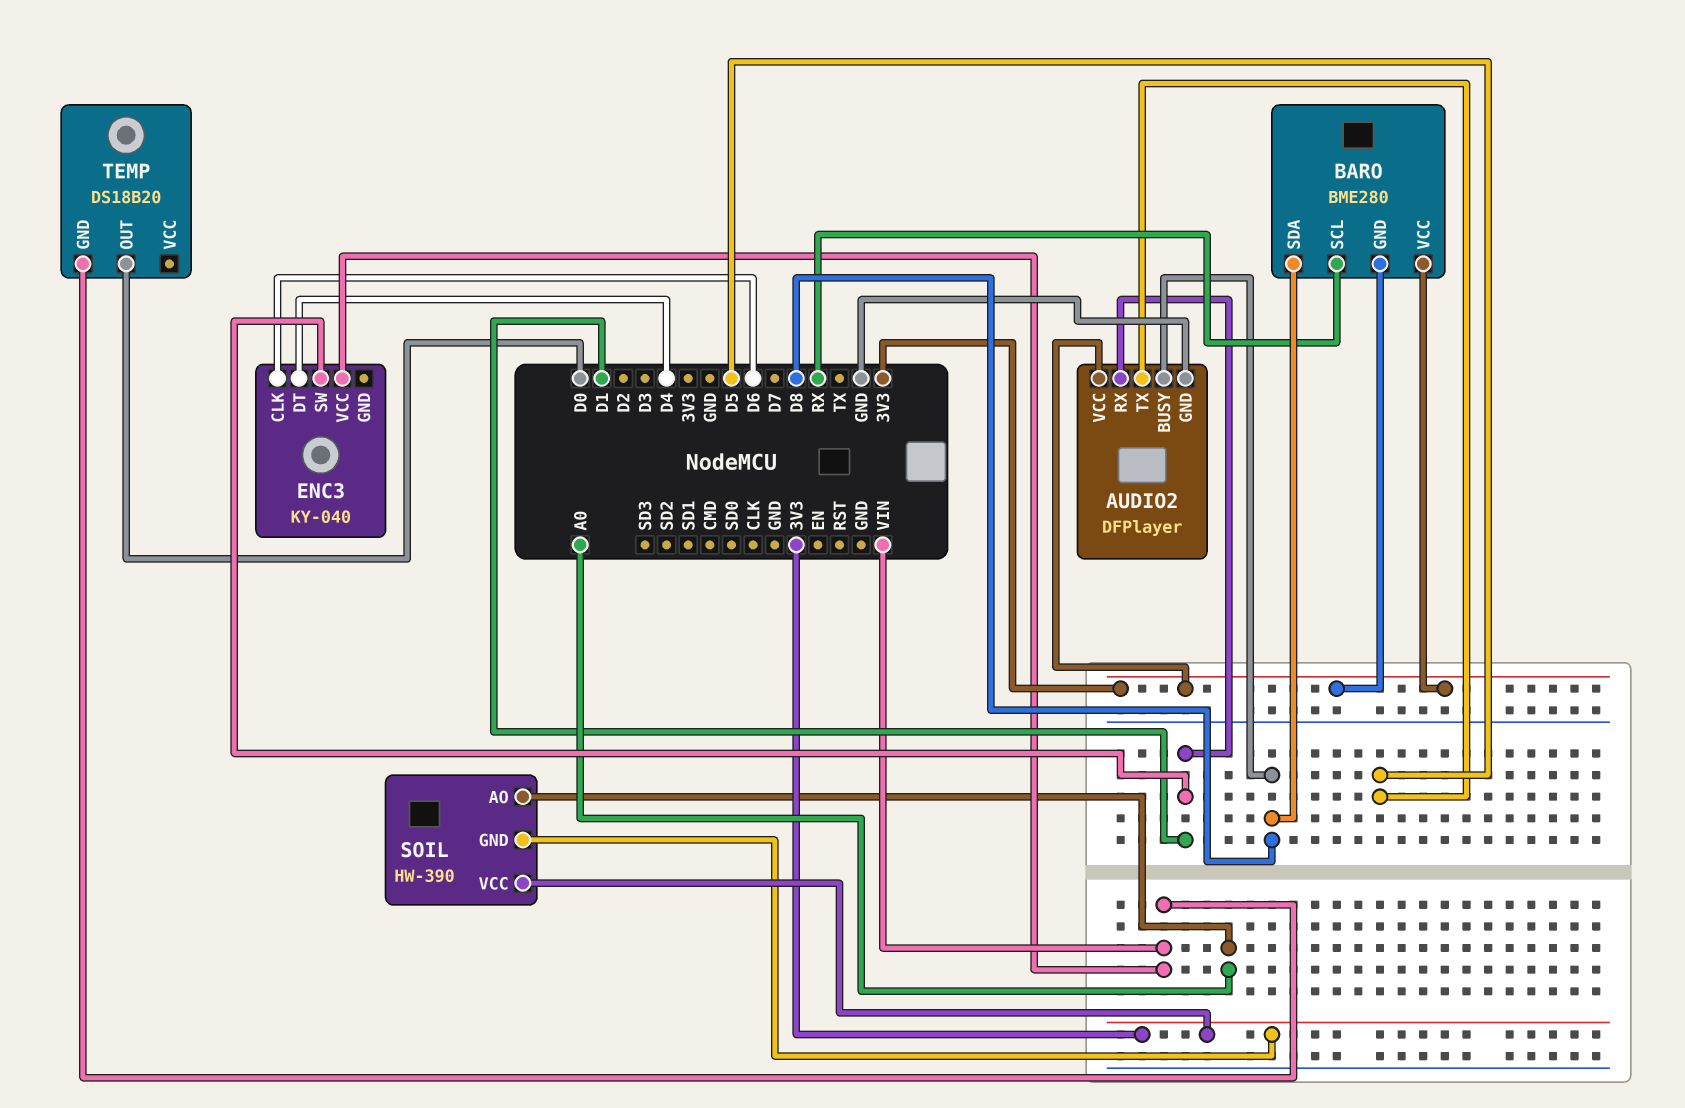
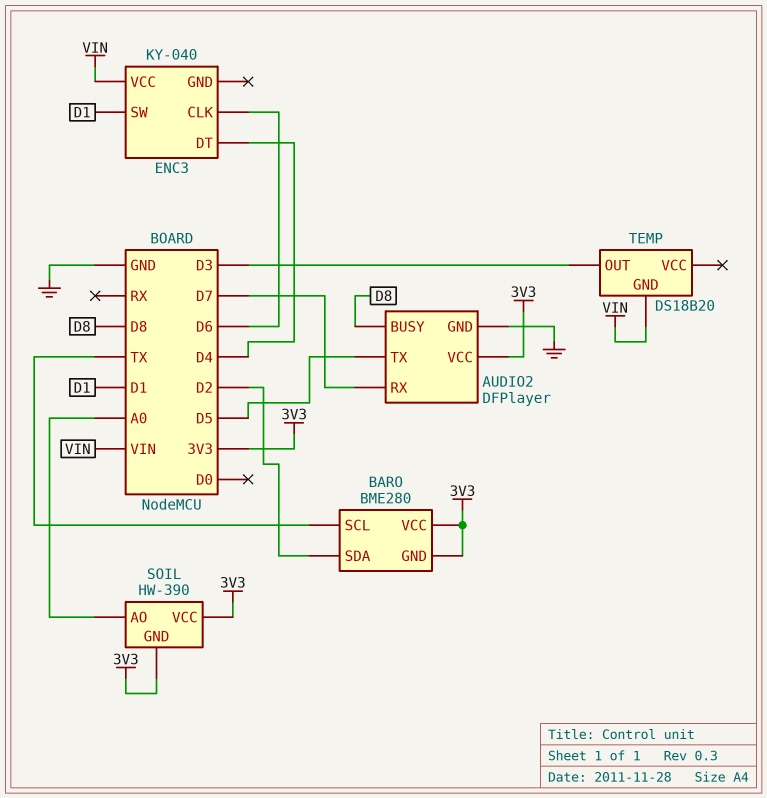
AUDIO2 pin RX: D1 -> D7
BARO pin SCL: RX -> TX
BARO pin SDA: D8 -> D2
TEMP pin OUT: D0 -> D3

